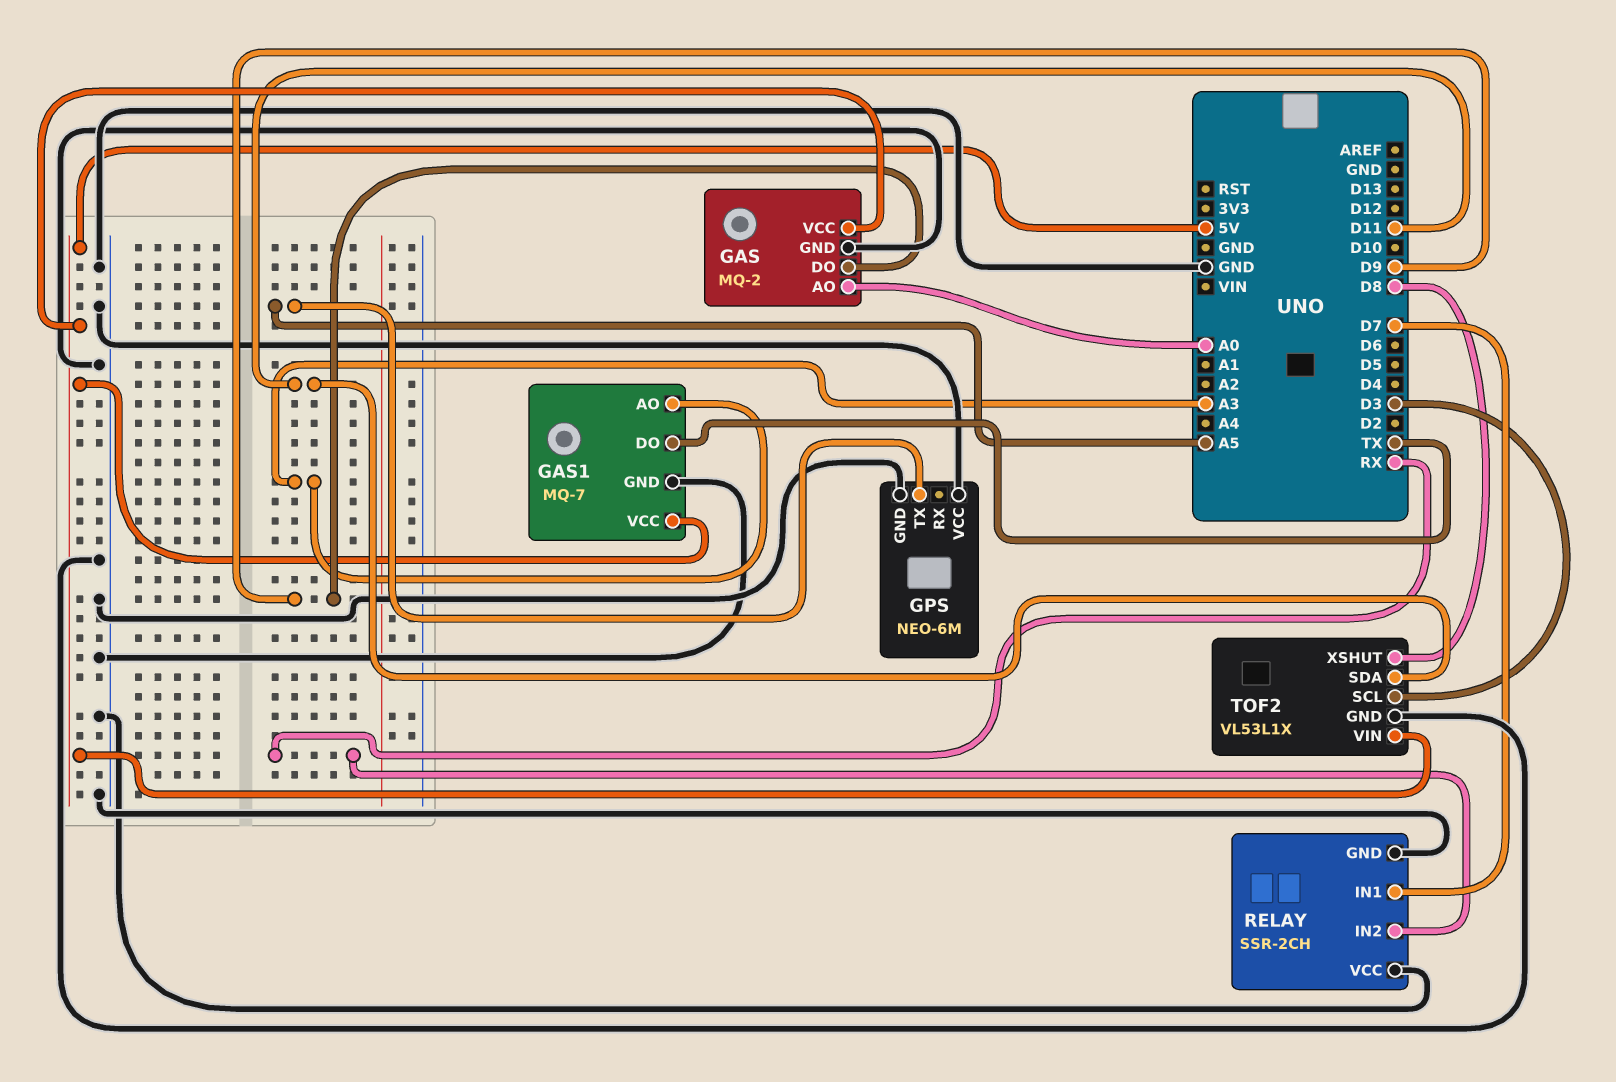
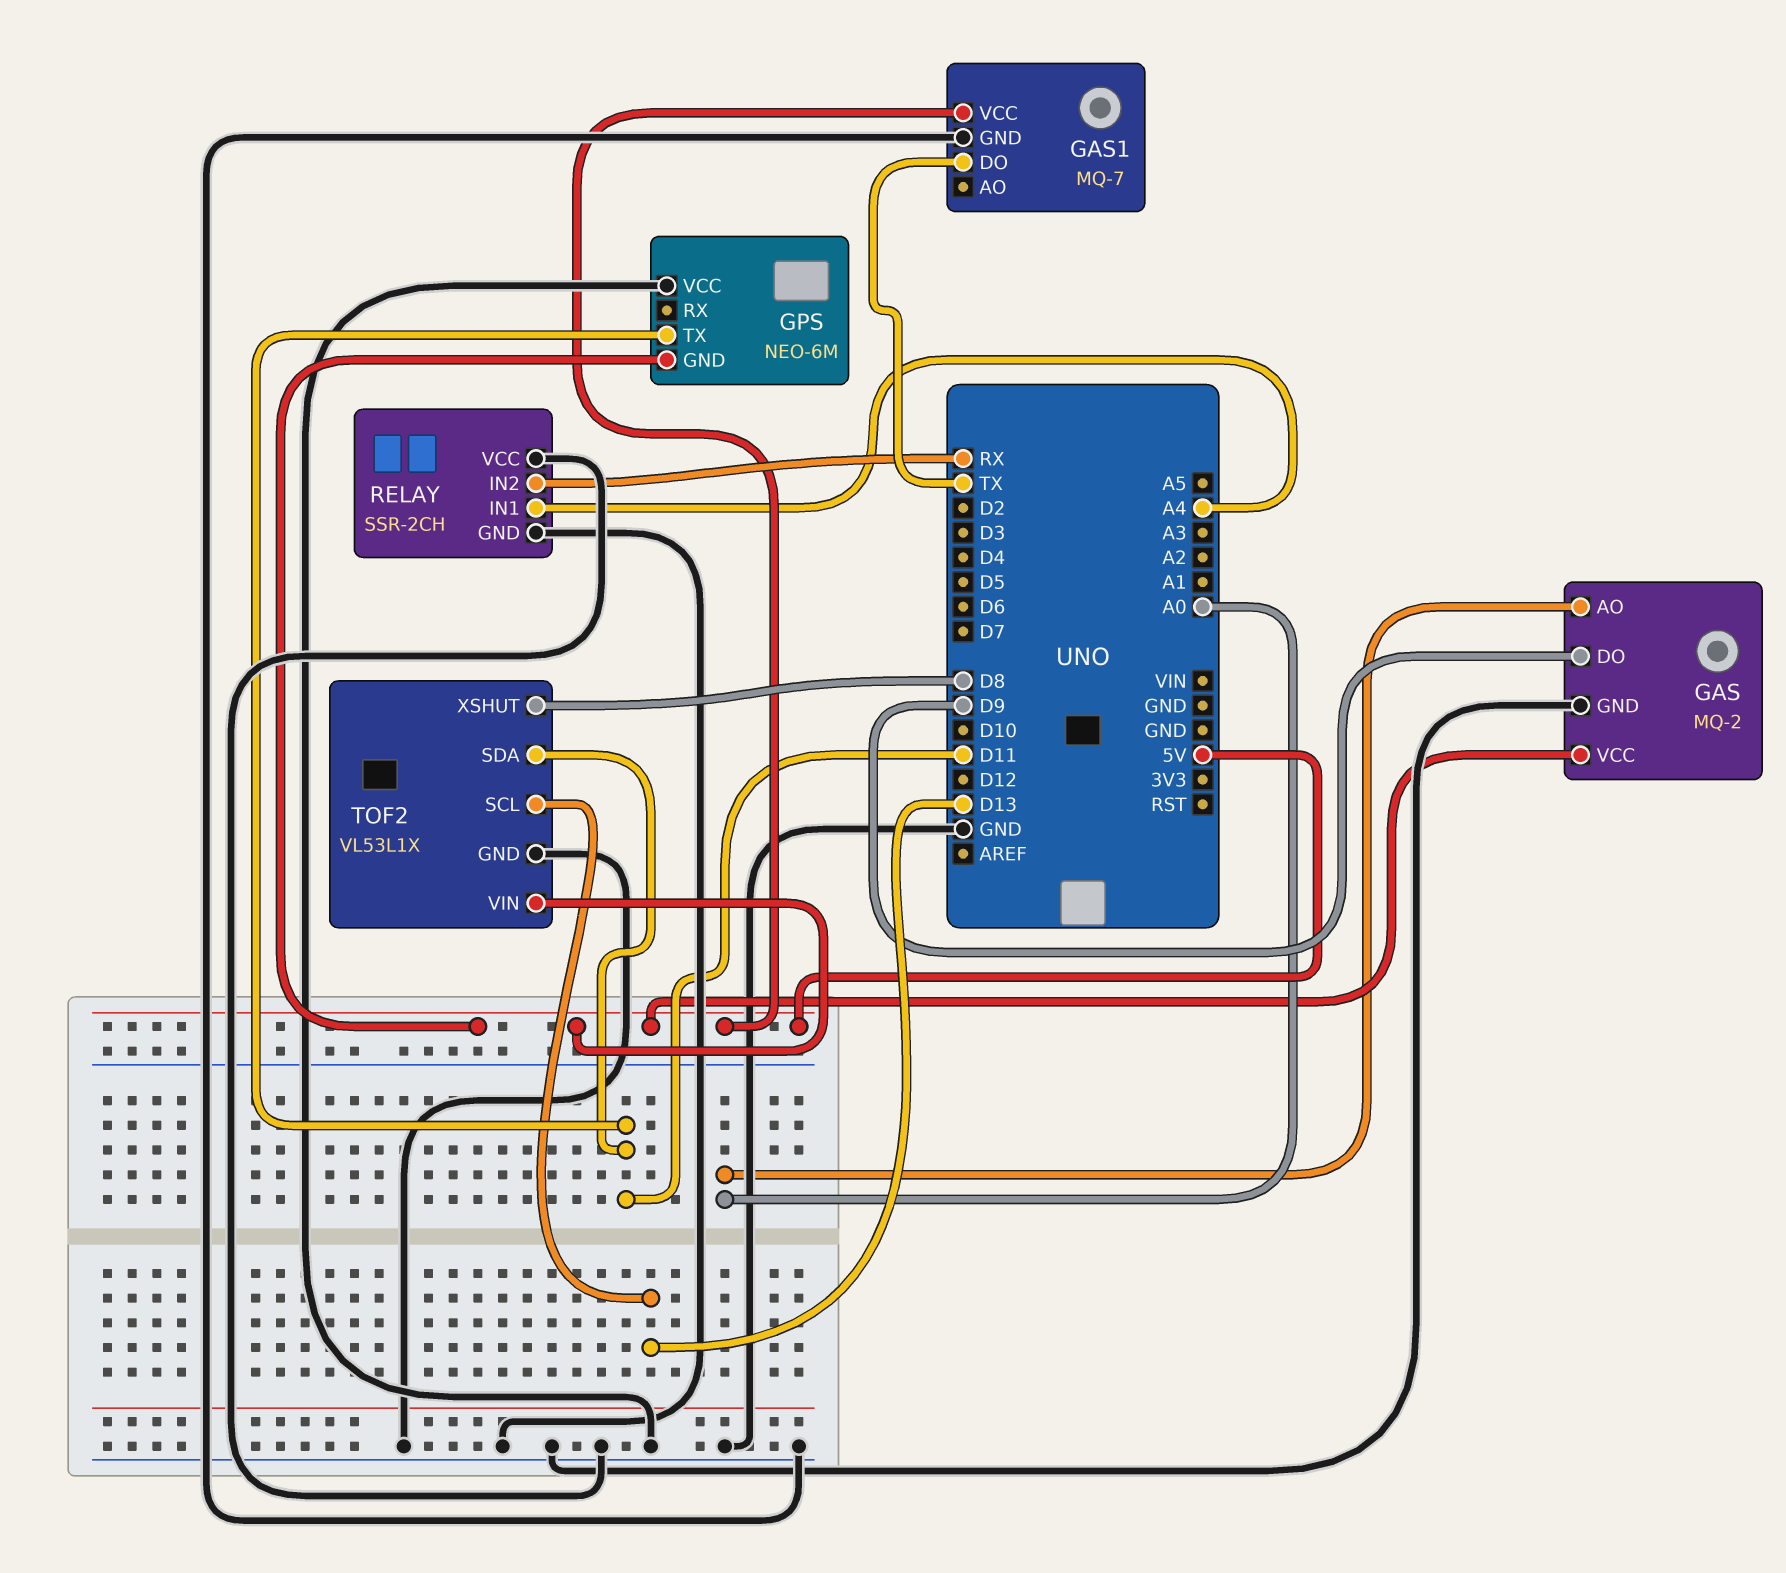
GAS1 pin AO: A3 -> none
GPS pin GND: GND -> 5V
GPS pin TX: A5 -> D11
RELAY pin IN1: D7 -> A4
TOF2 pin SCL: D3 -> D13

